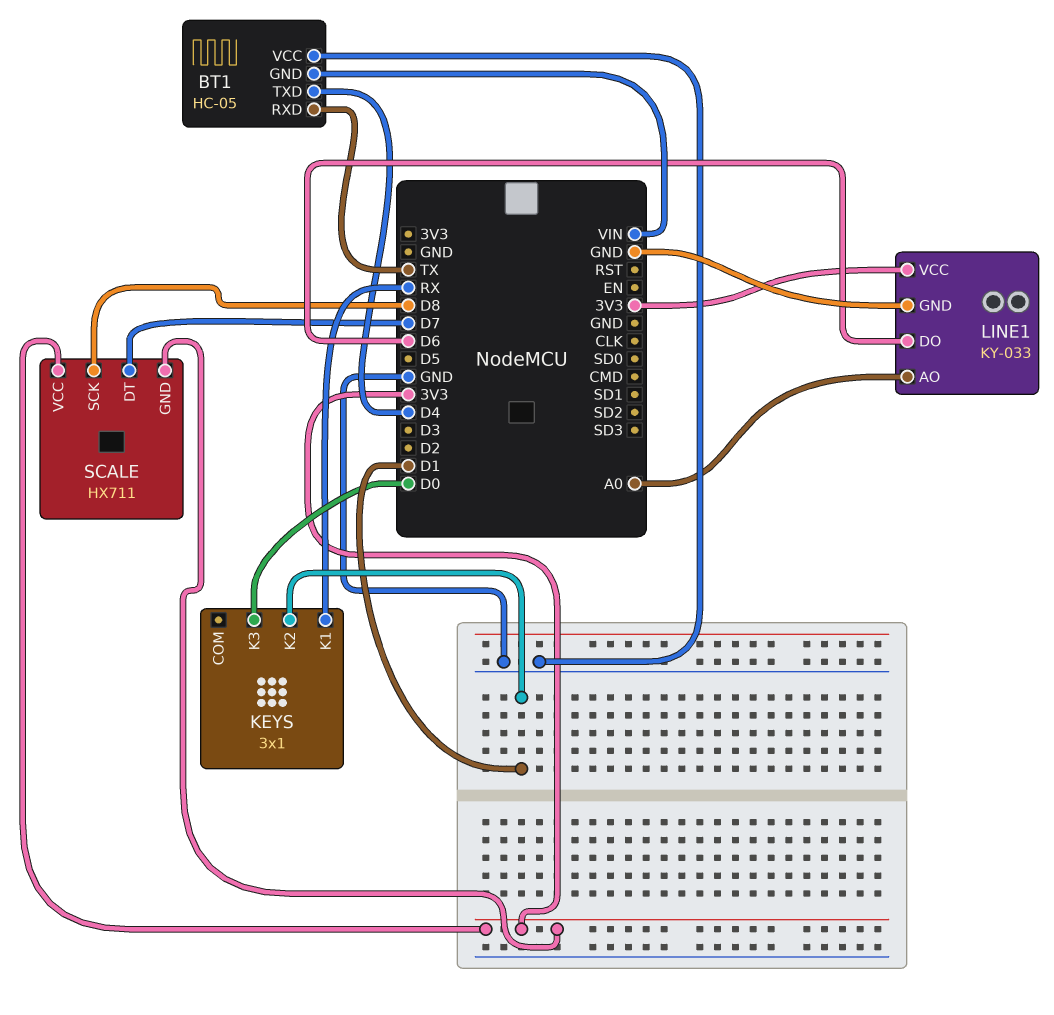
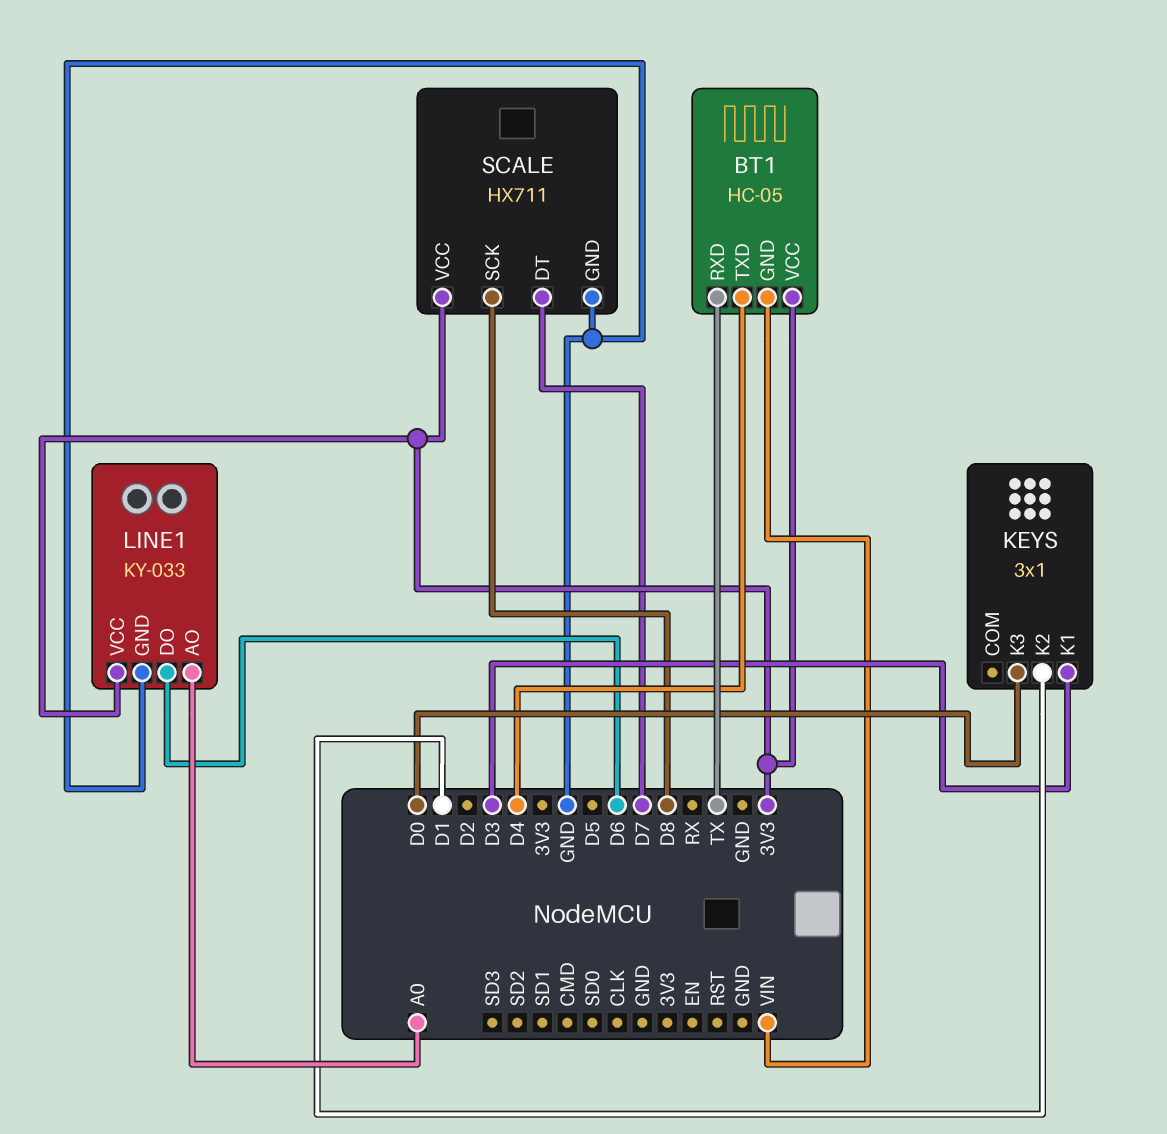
BT1 pin VCC: GND -> 3V3
KEYS pin K1: RX -> D3
SCALE pin GND: 3V3 -> GND

